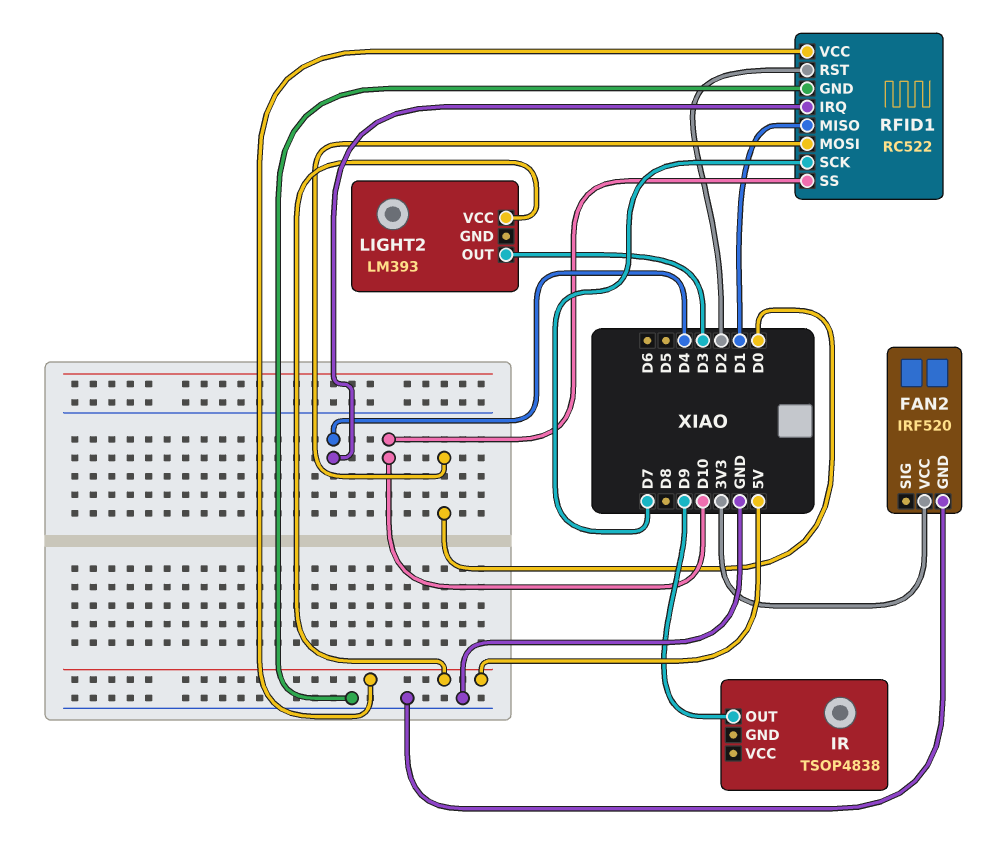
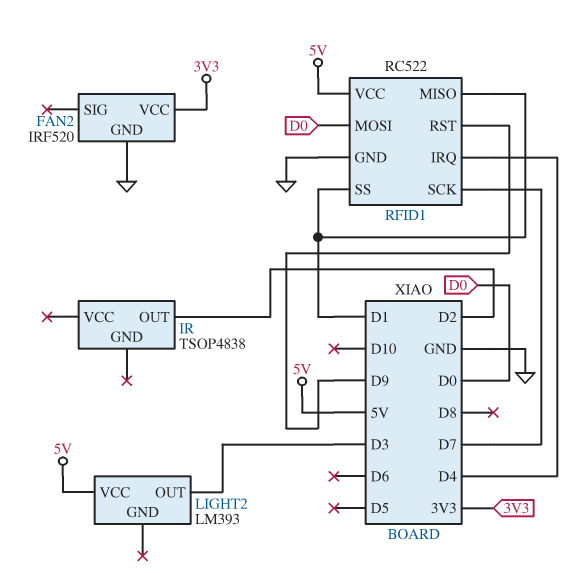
IR pin OUT: D9 -> D2
RFID1 pin RST: D2 -> D9
RFID1 pin SS: D10 -> D1

